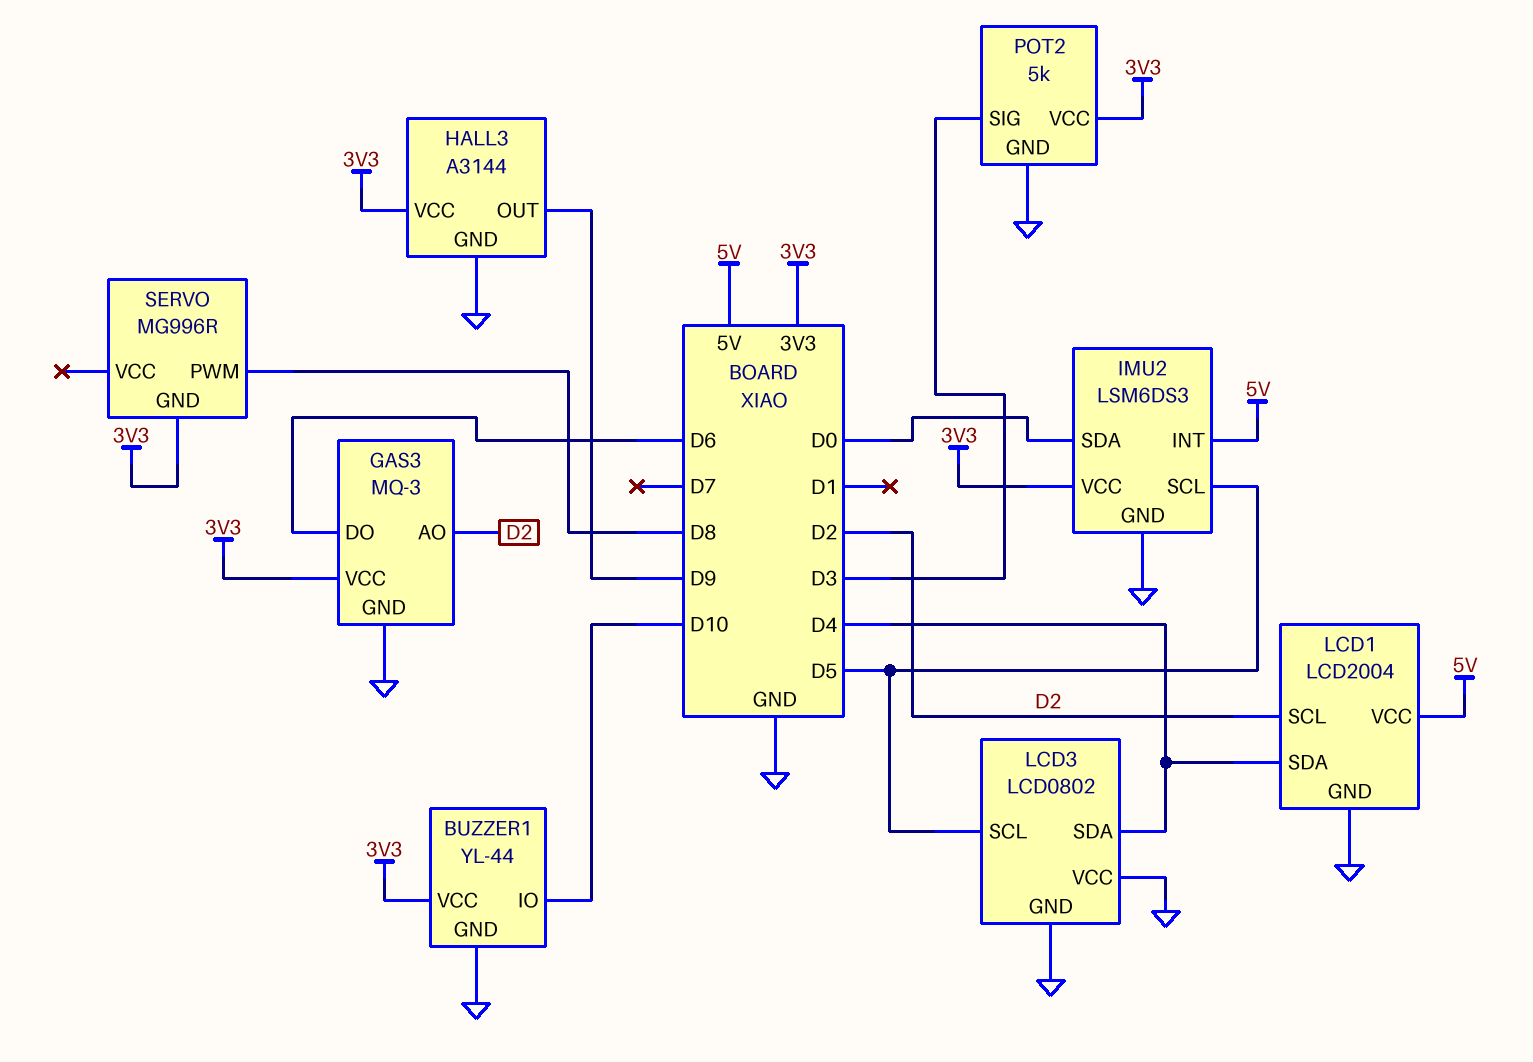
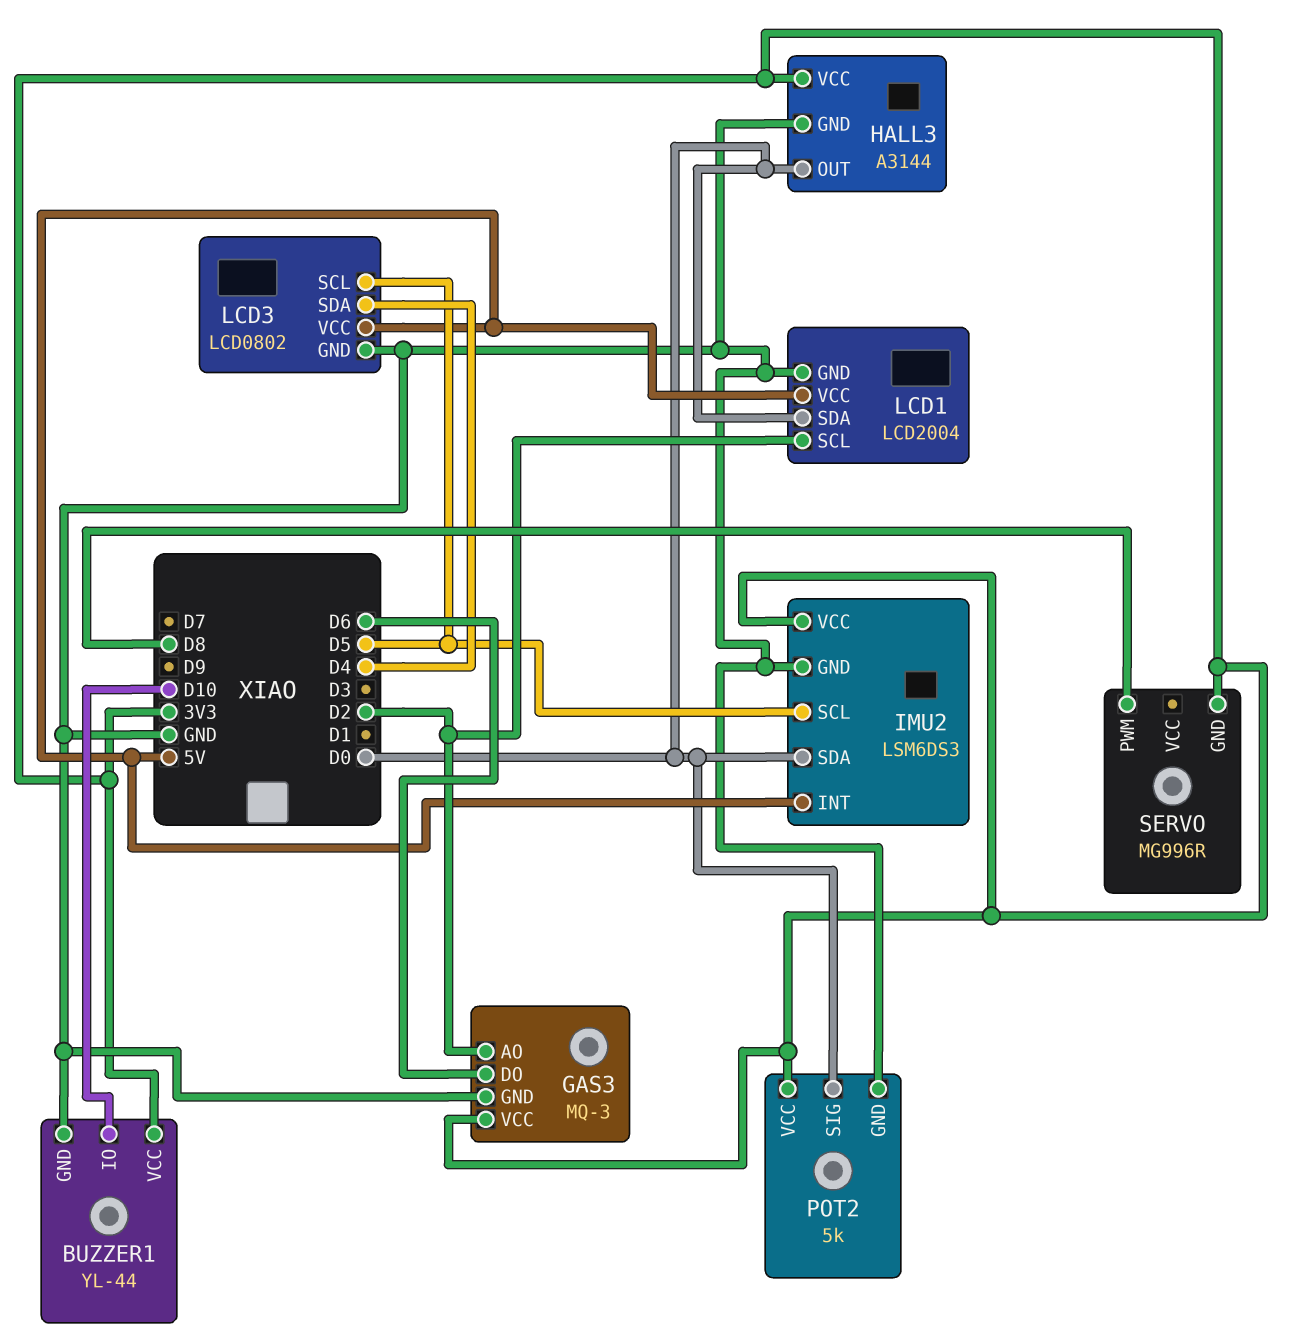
HALL3 pin OUT: D9 -> D0
LCD1 pin SDA: D4 -> D0
LCD3 pin VCC: GND -> 5V
POT2 pin SIG: D3 -> D0

